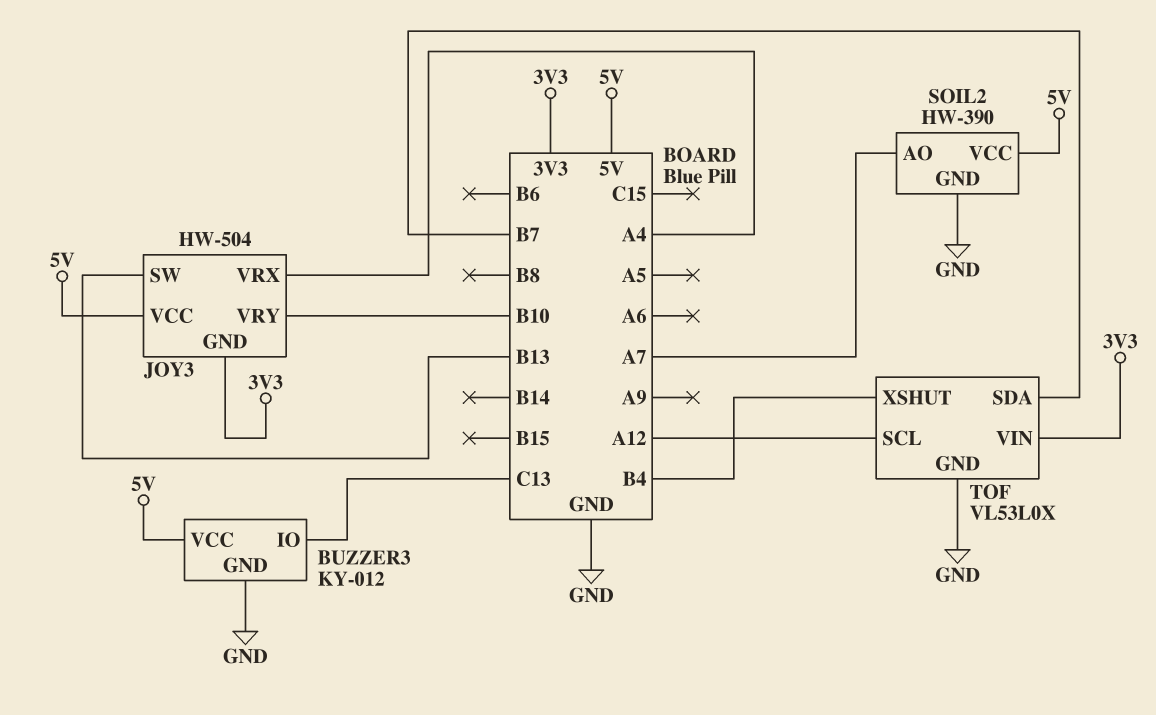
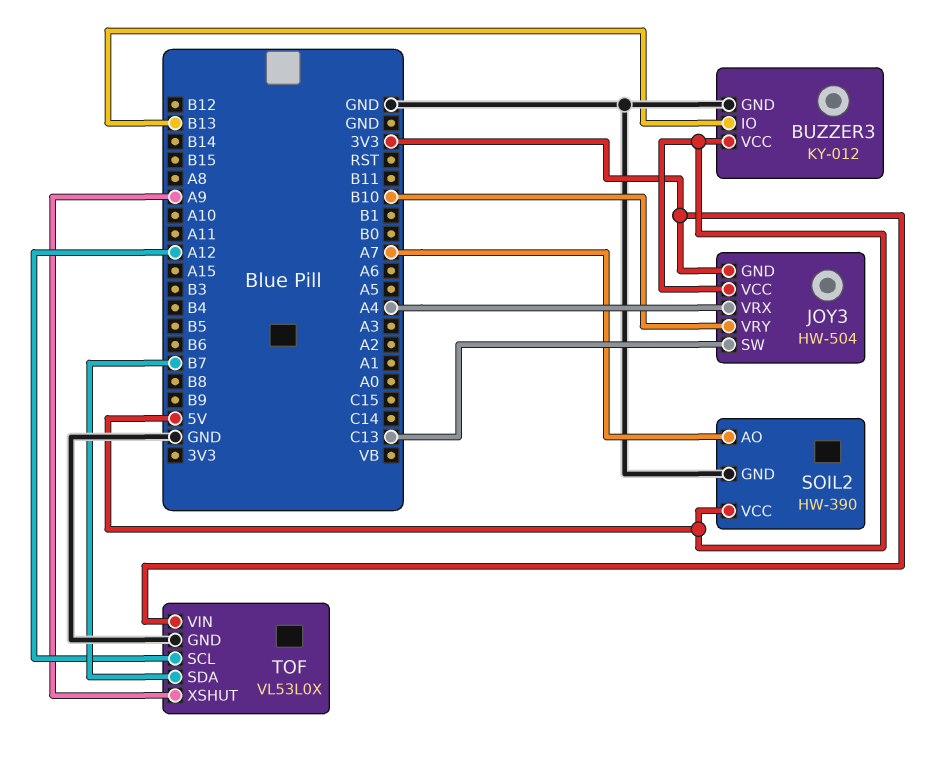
BUZZER3 pin IO: C13 -> B13
JOY3 pin SW: B13 -> C13
TOF pin XSHUT: B4 -> A9

